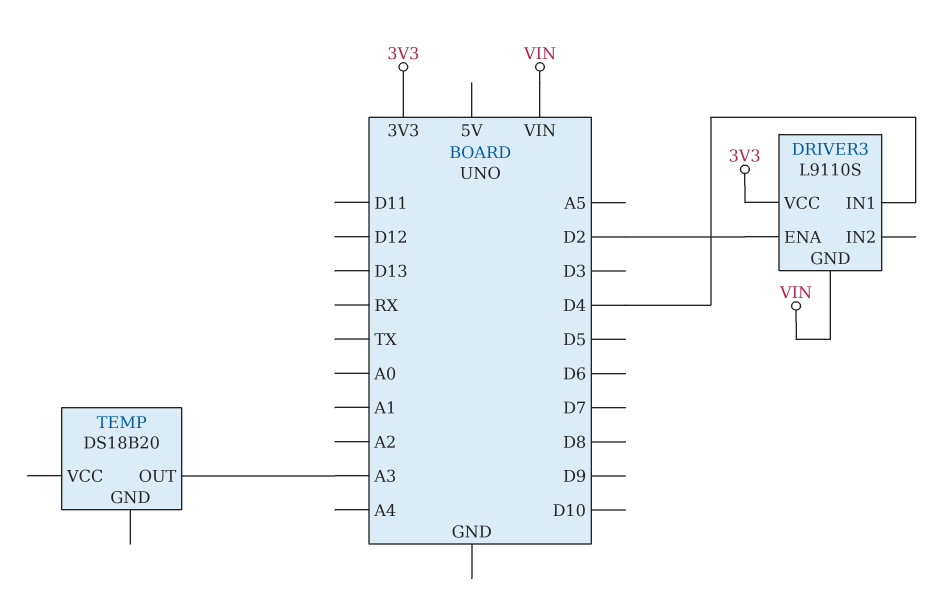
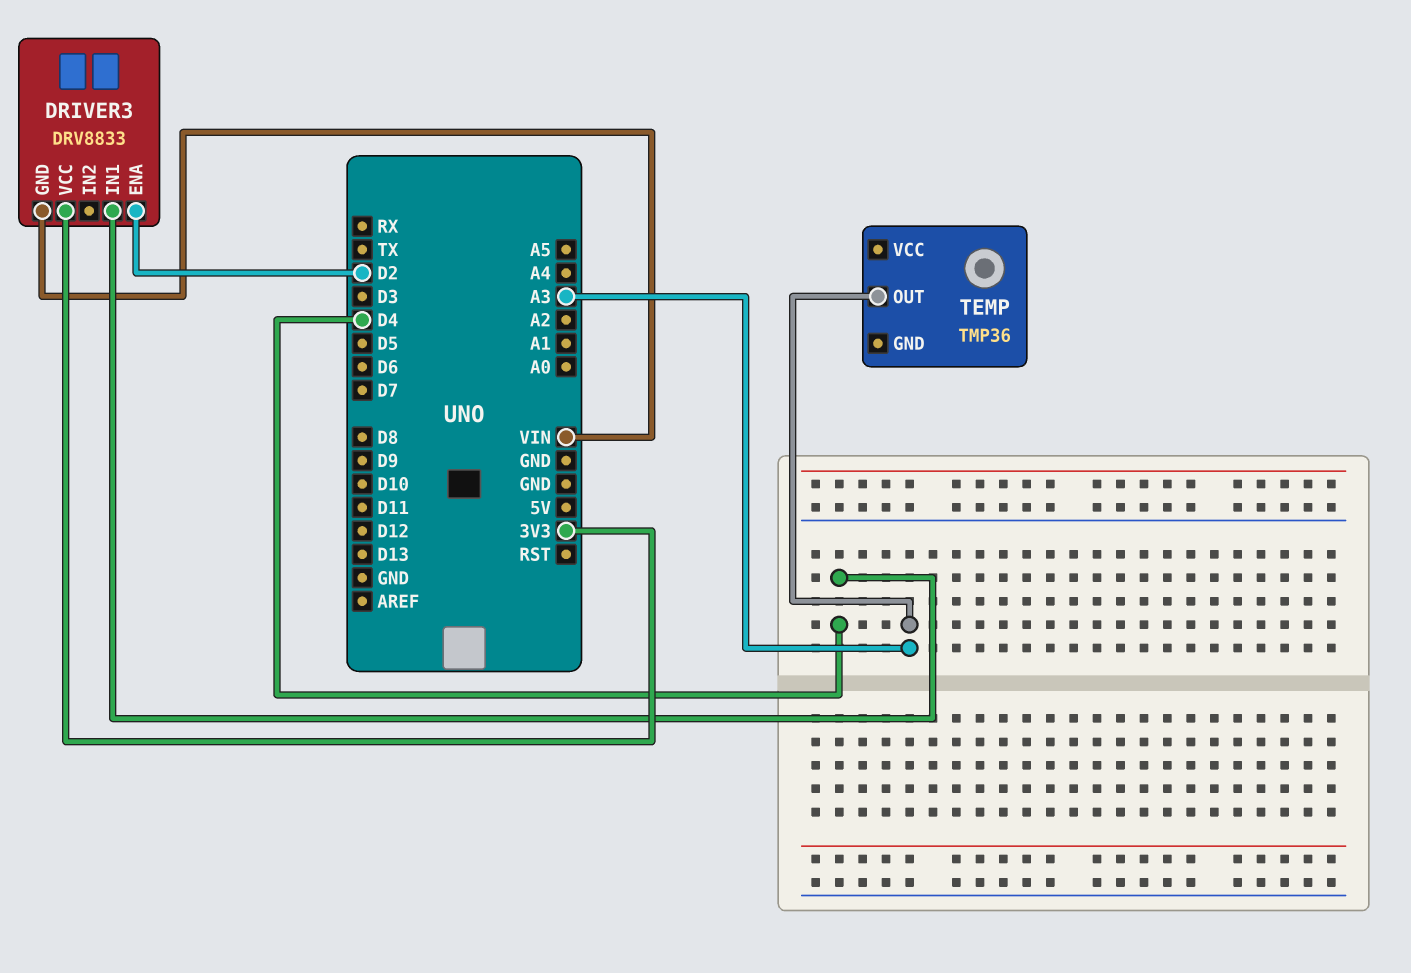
DRIVER3: L9110S -> DRV8833
TEMP: DS18B20 -> TMP36

